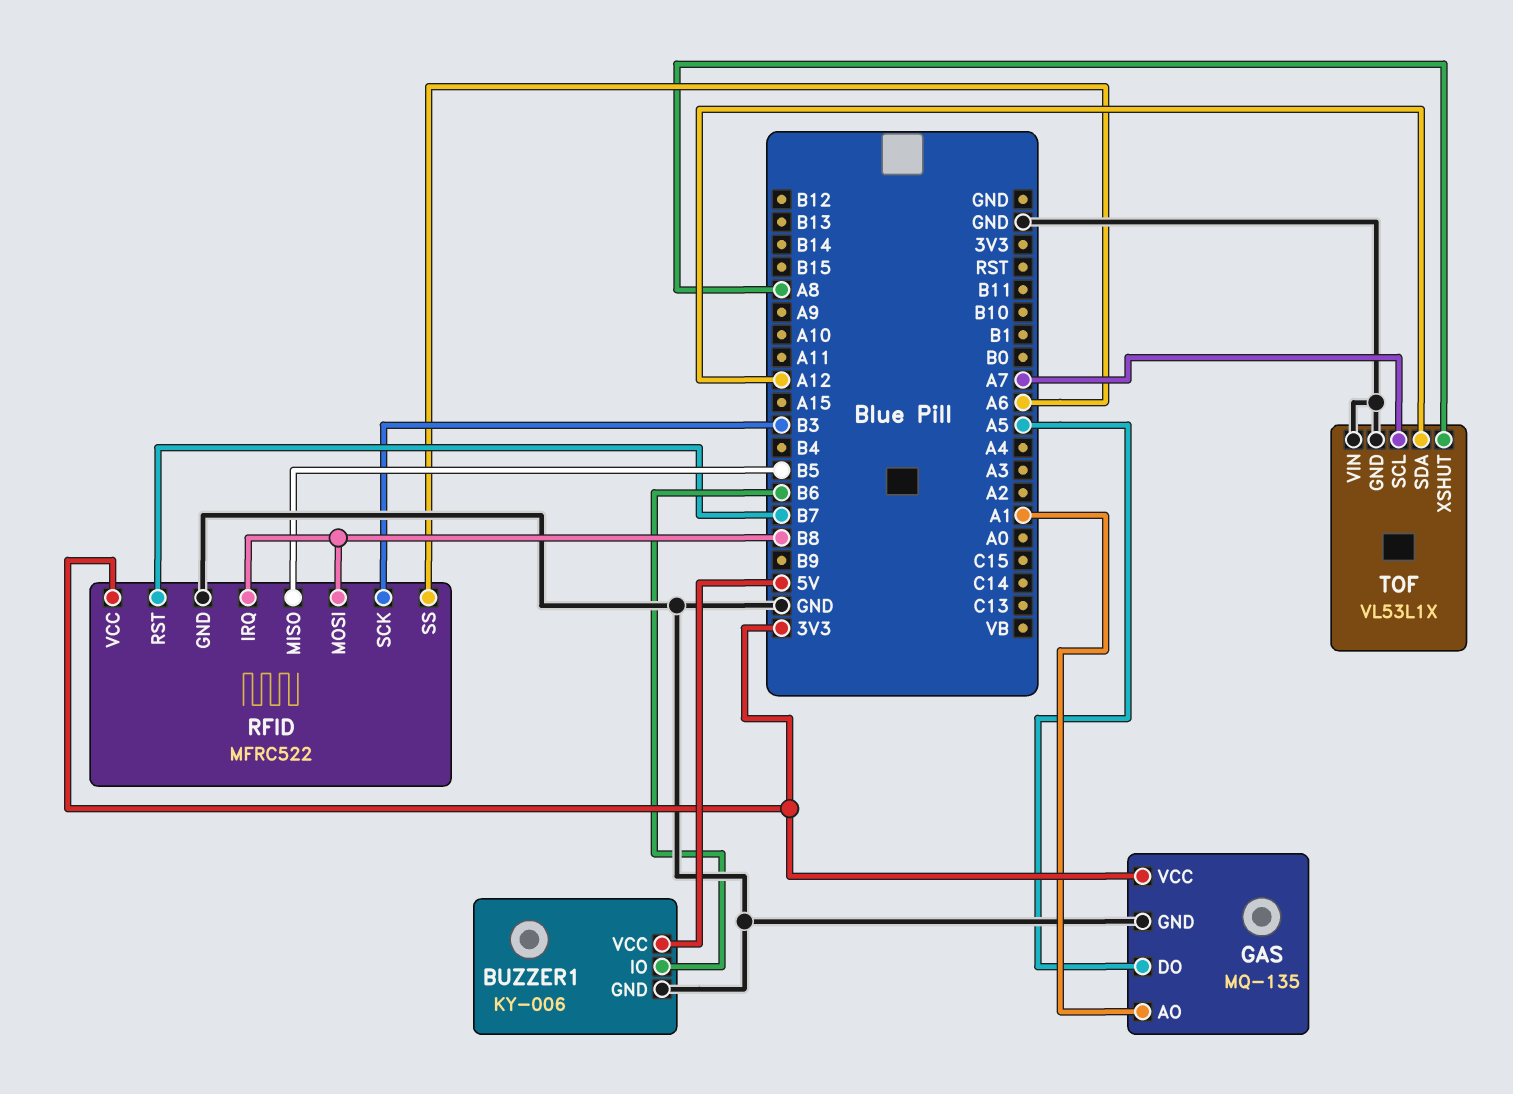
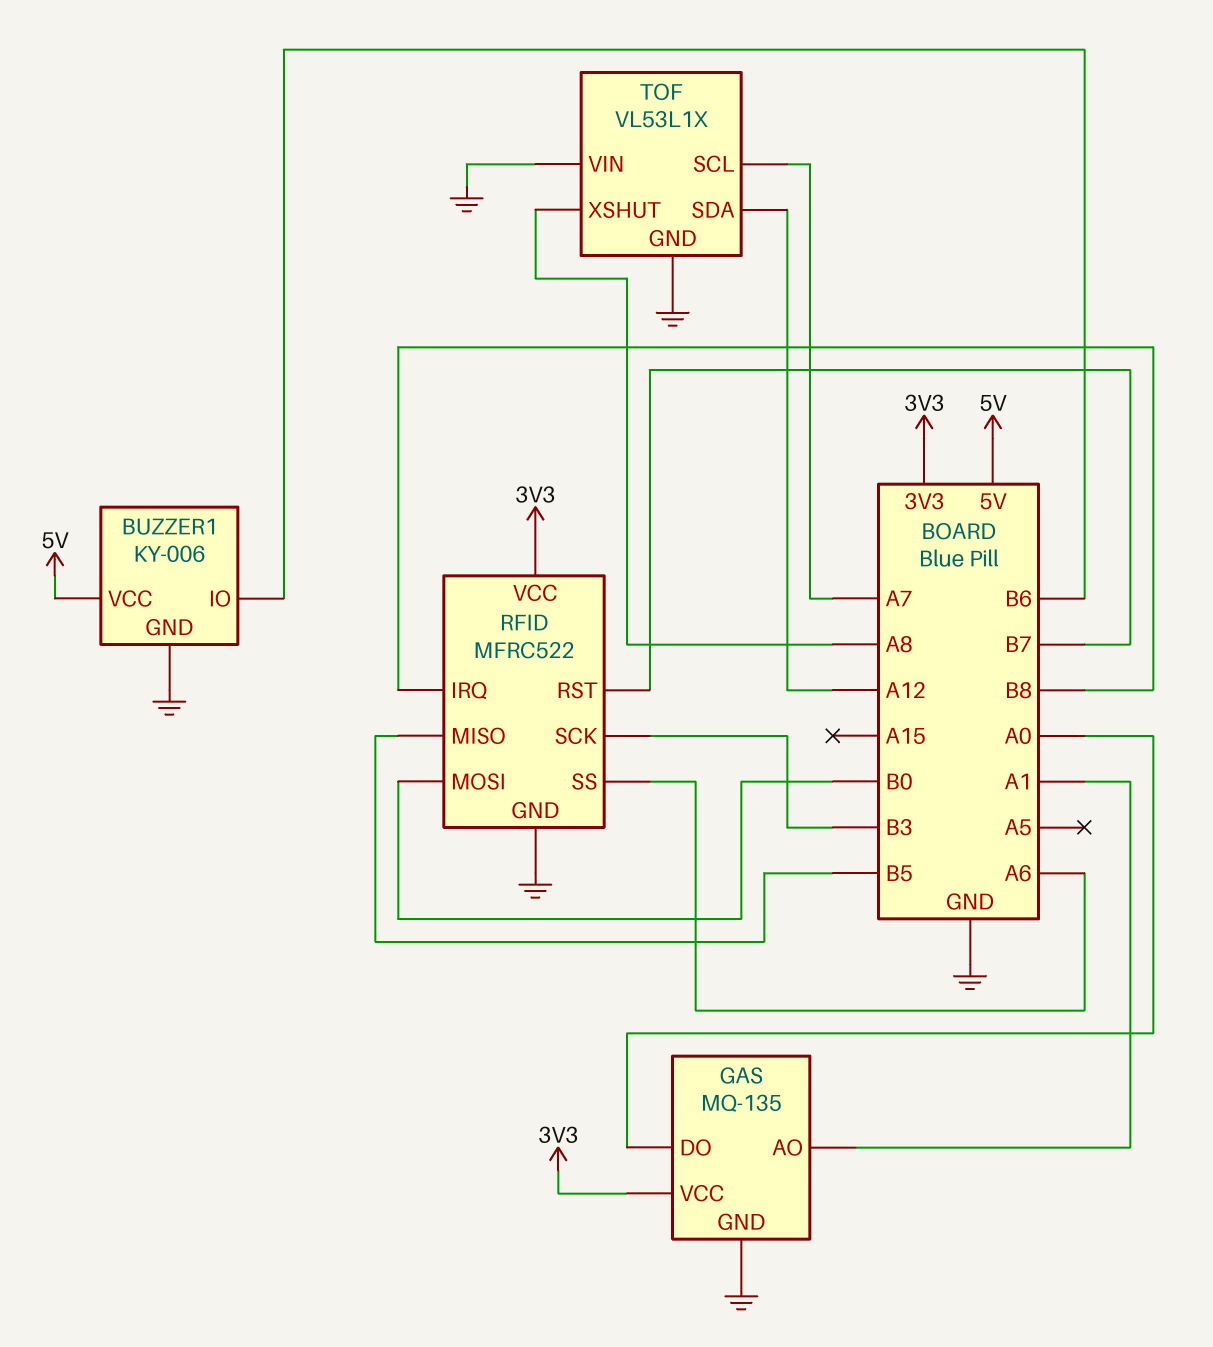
GAS pin DO: A5 -> A0
RFID pin MOSI: B8 -> B0

